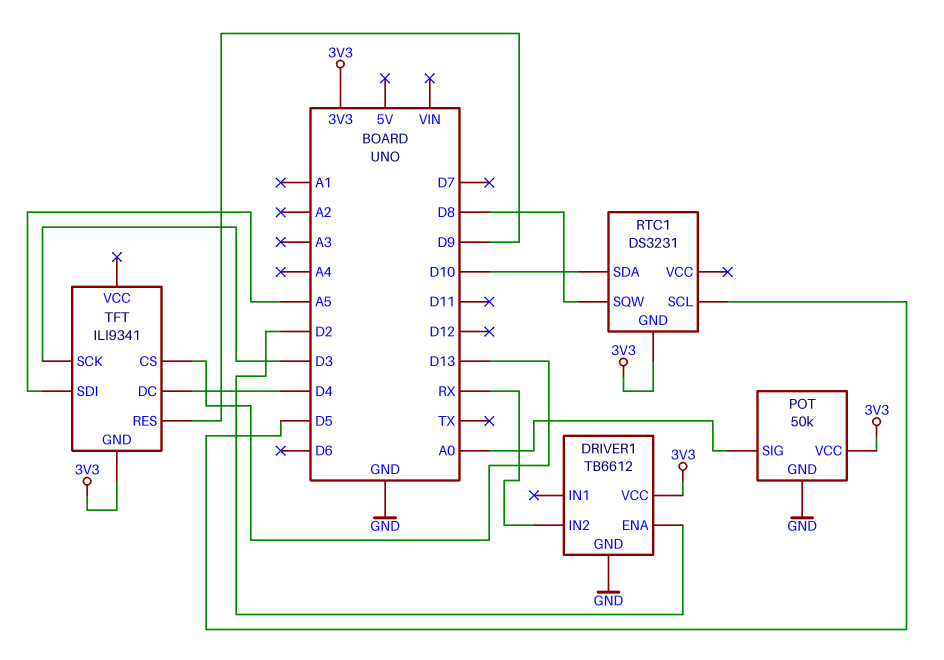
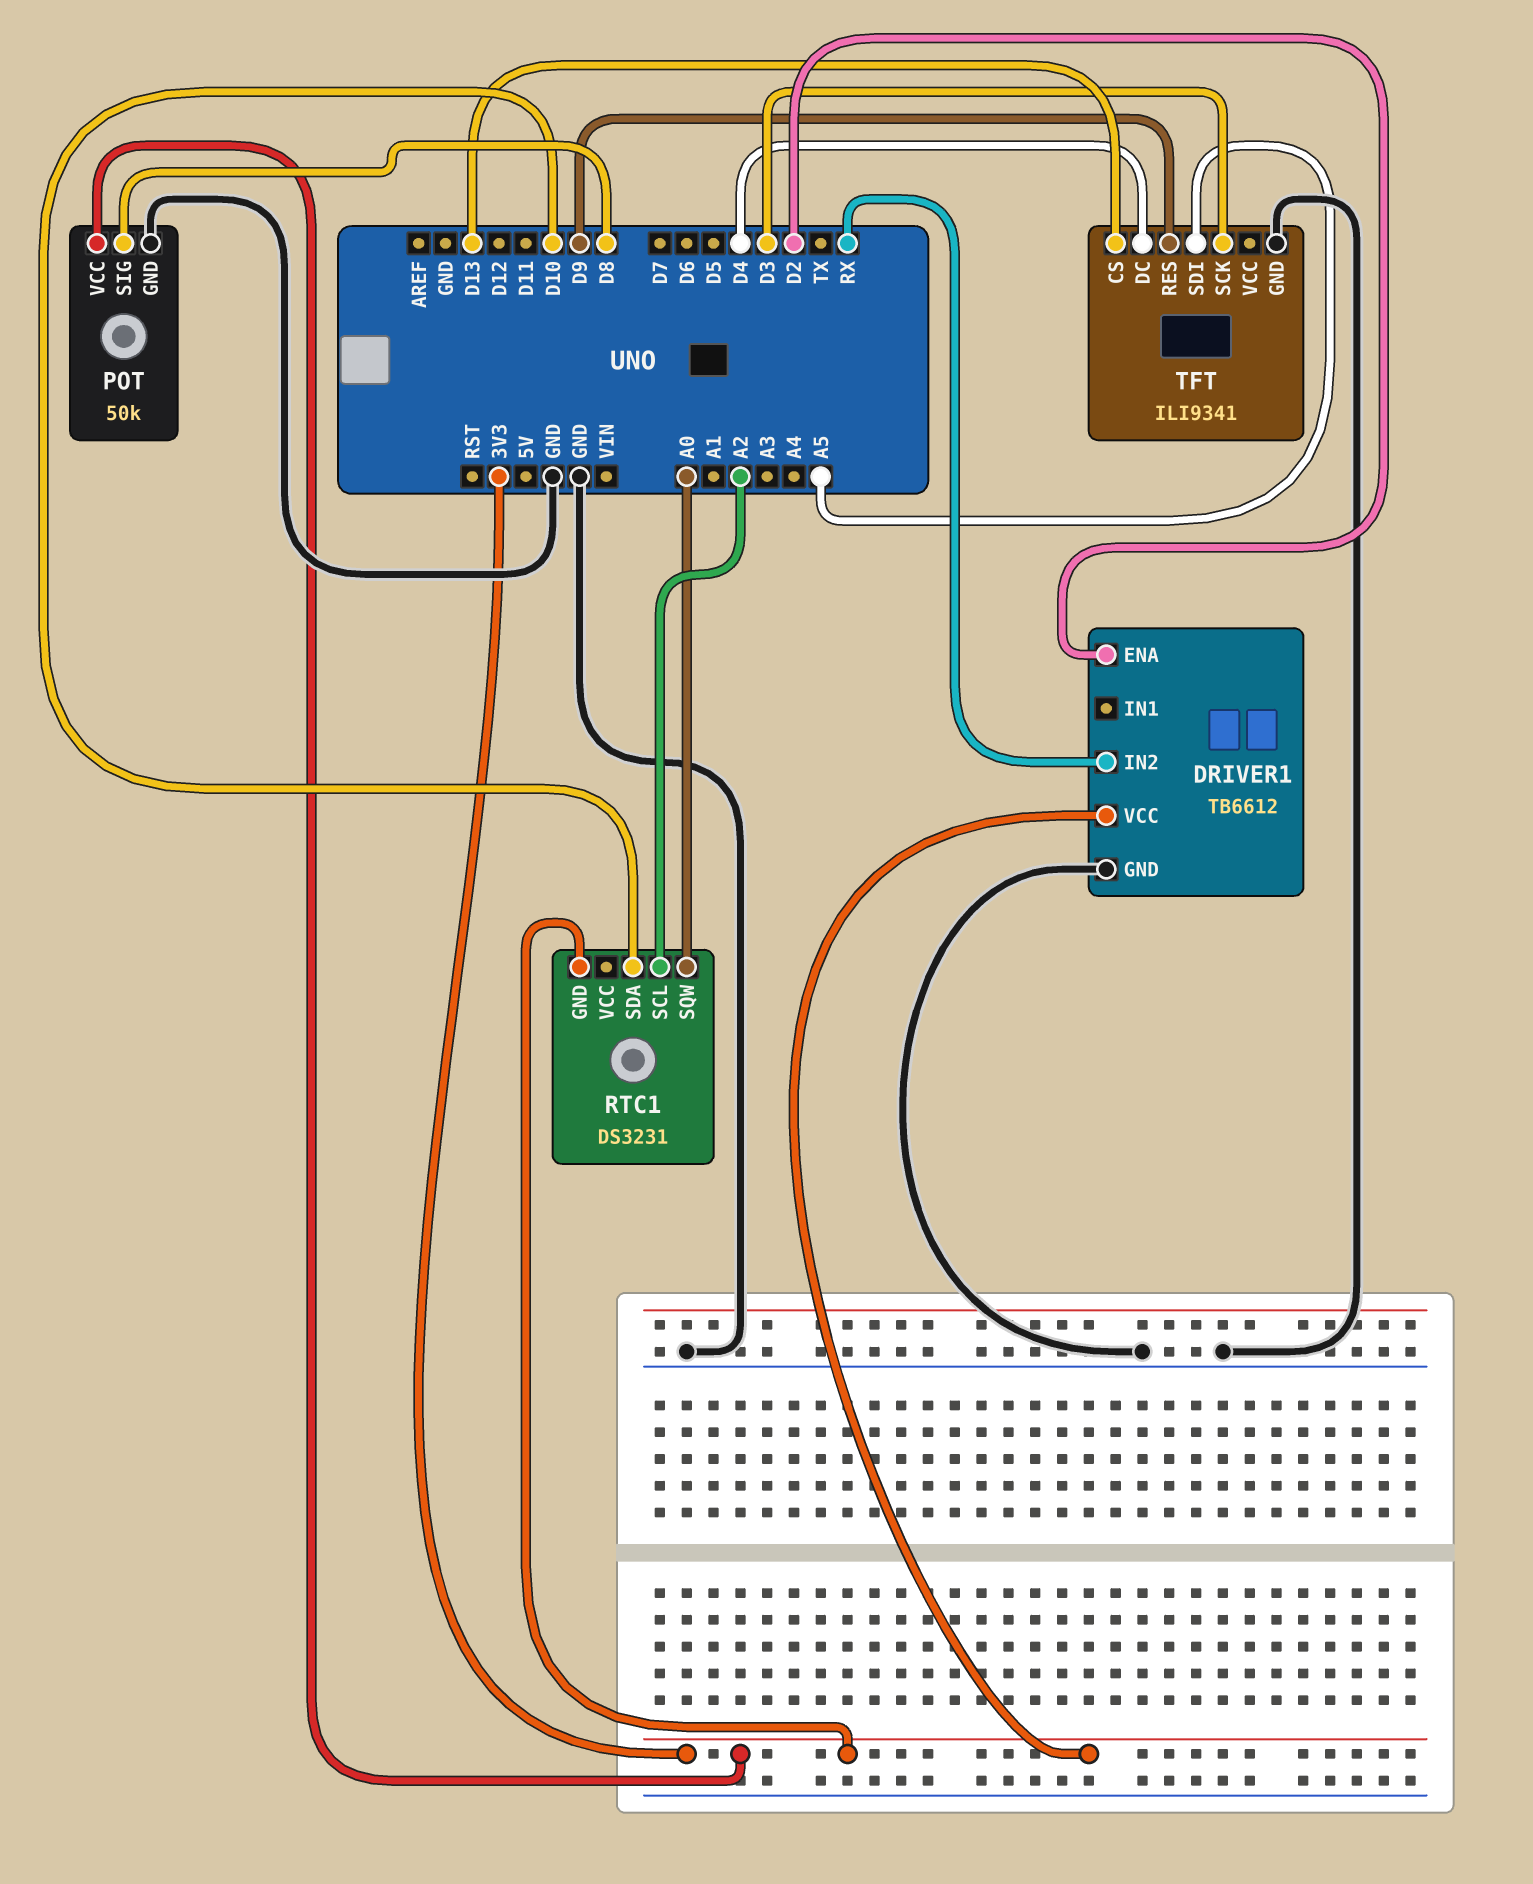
POT pin SIG: A0 -> D8
RTC1 pin SCL: D5 -> A2
RTC1 pin SQW: D8 -> A0
TFT pin GND: 3V3 -> GND

